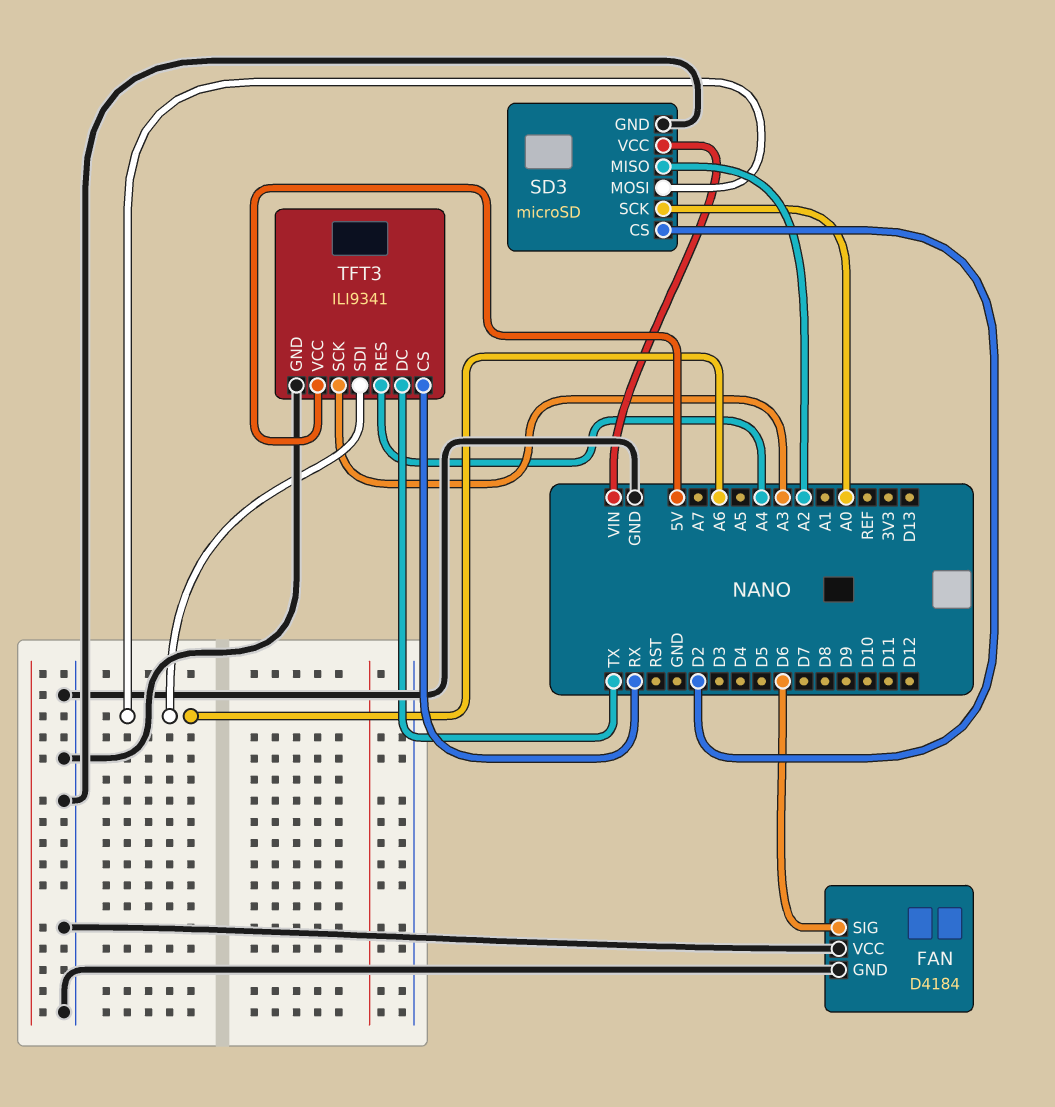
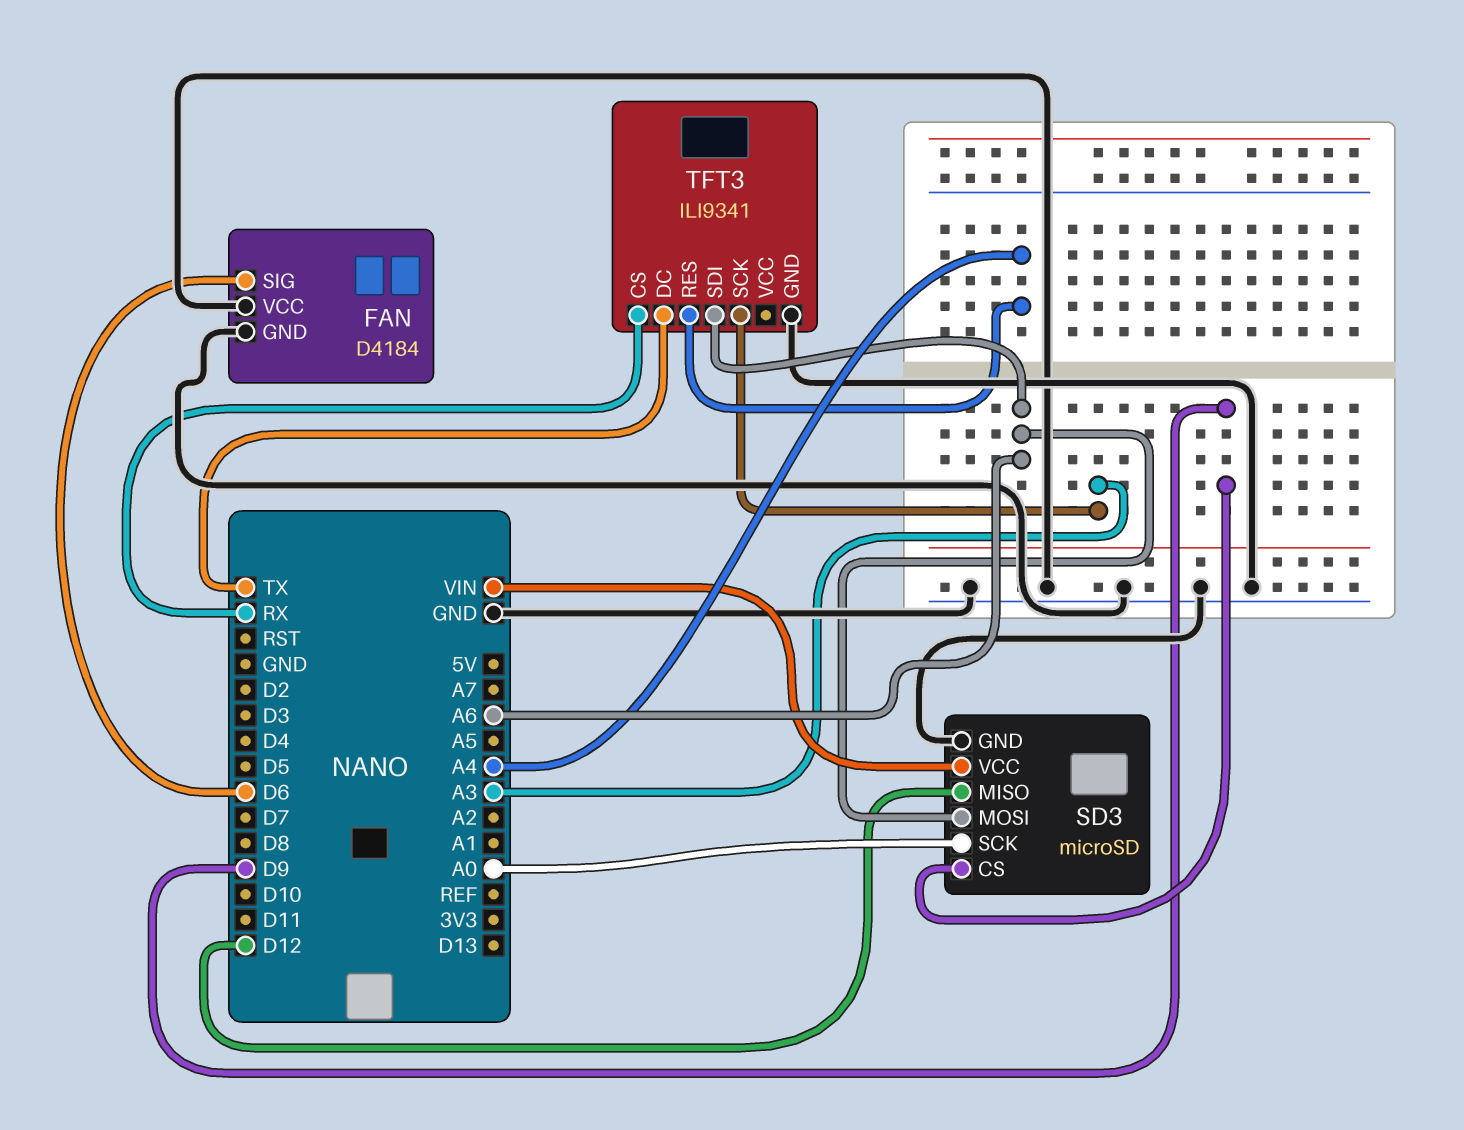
SD3 pin CS: D2 -> D9
SD3 pin MISO: A2 -> D12
TFT3 pin VCC: 5V -> none

